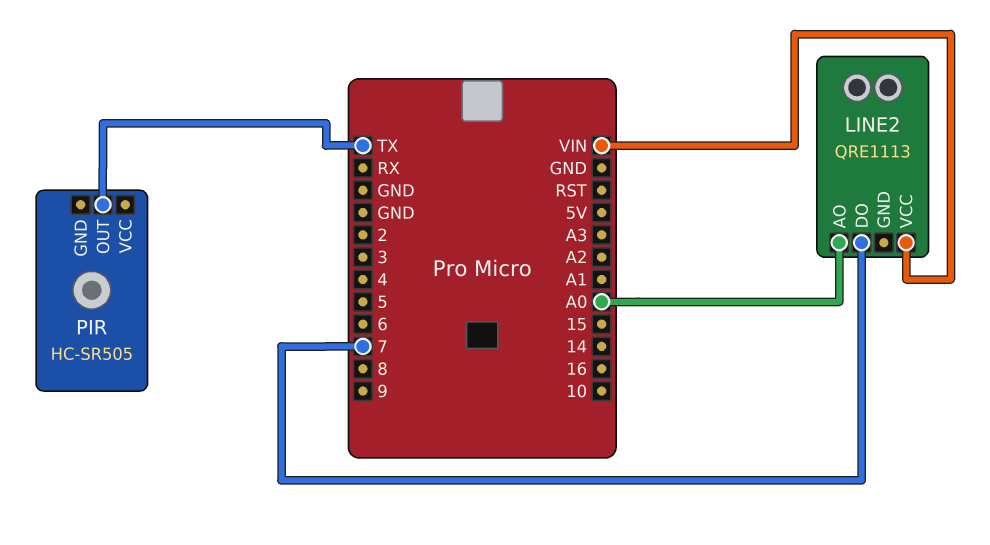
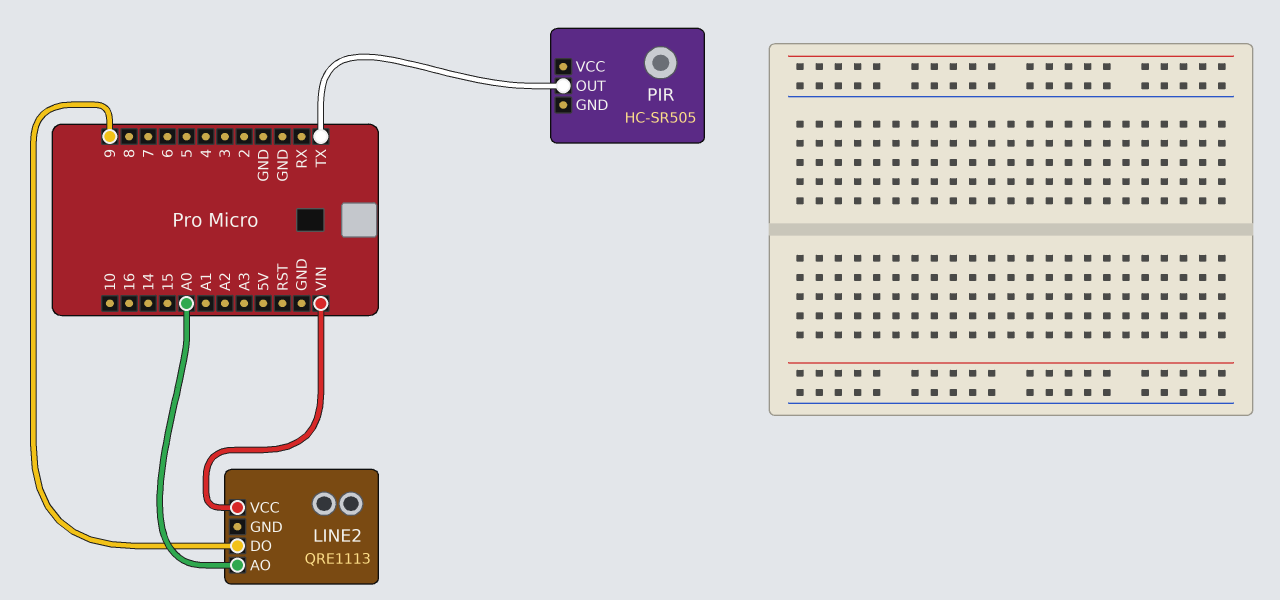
LINE2 pin DO: 7 -> 9

